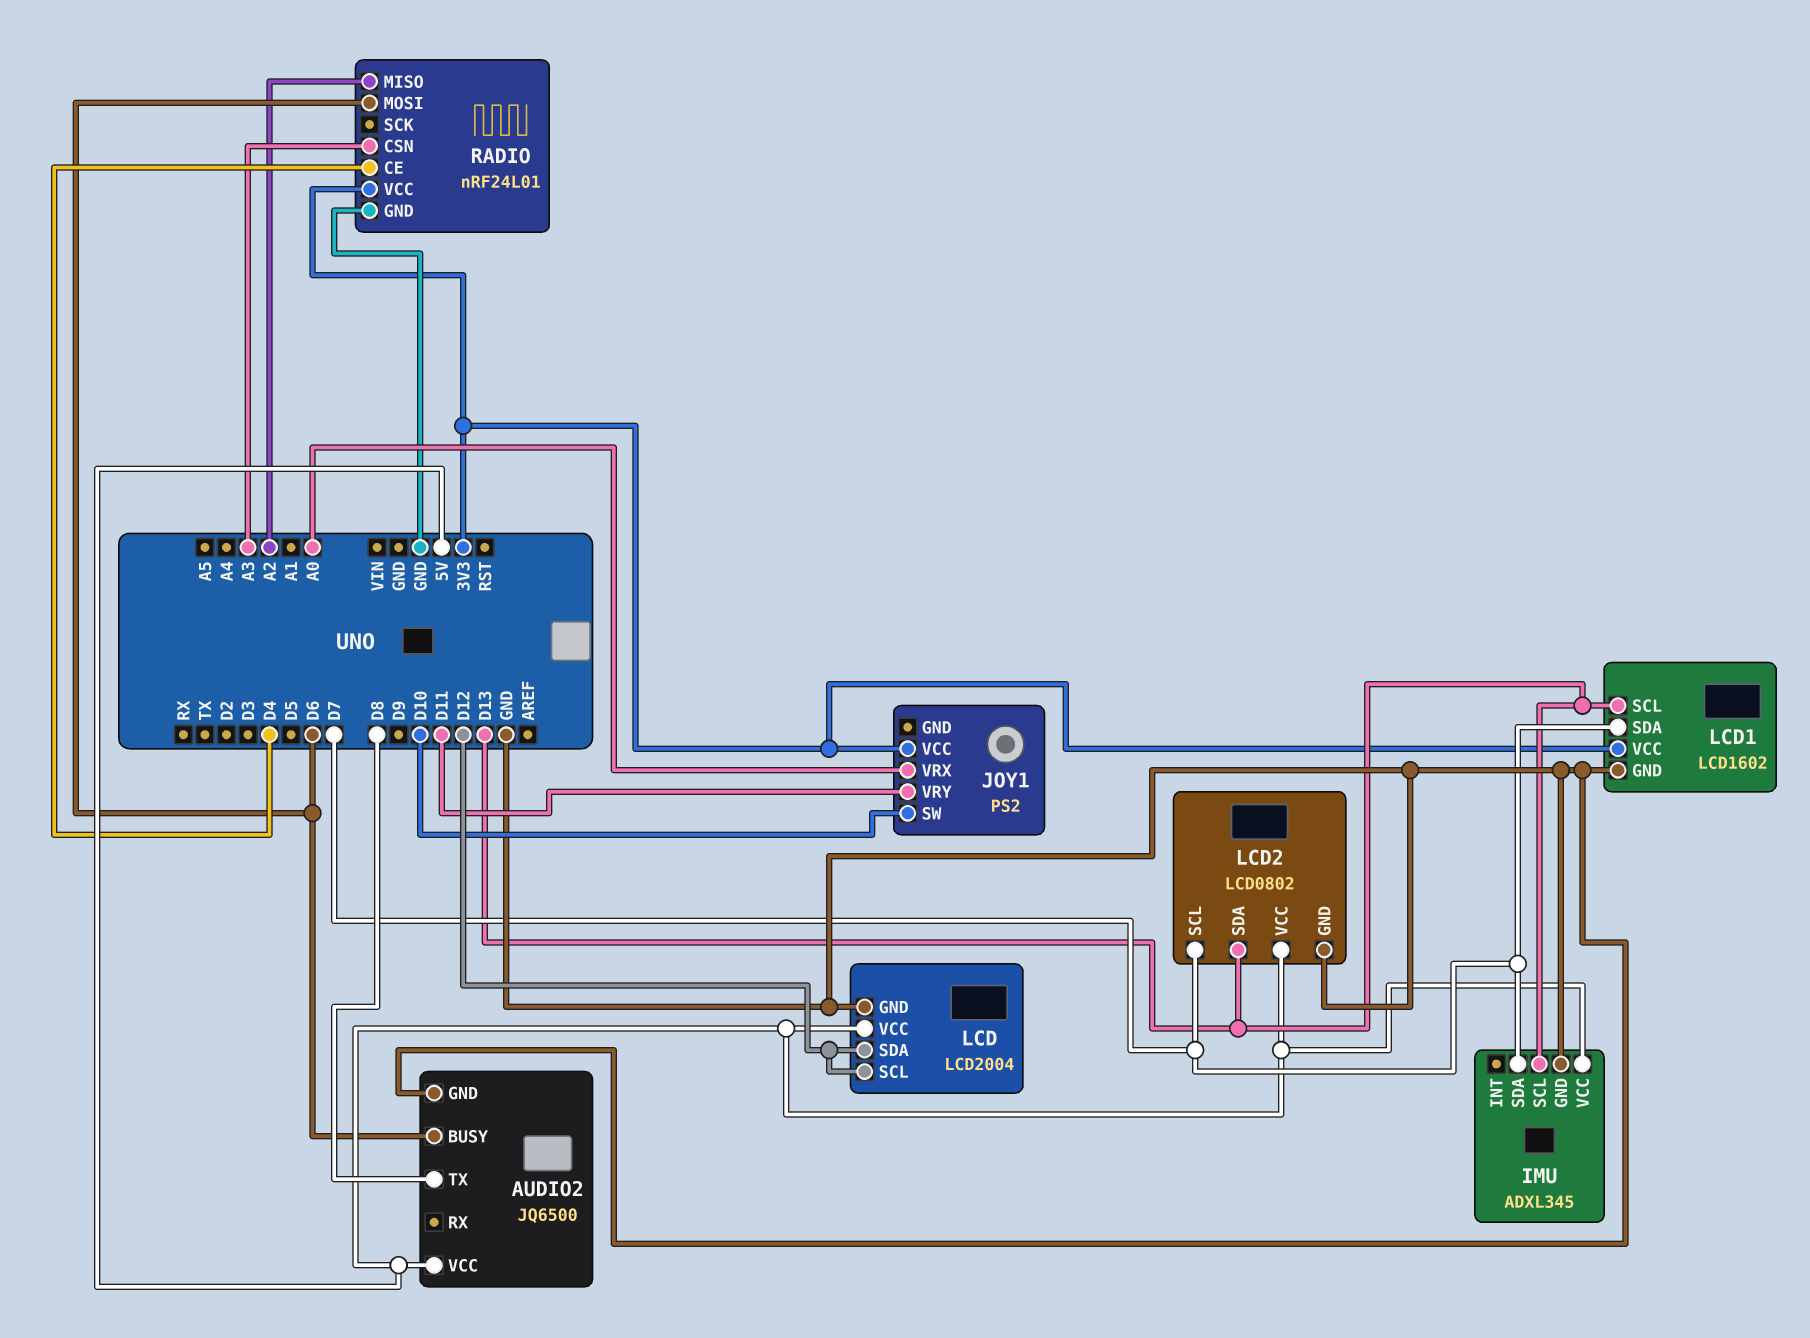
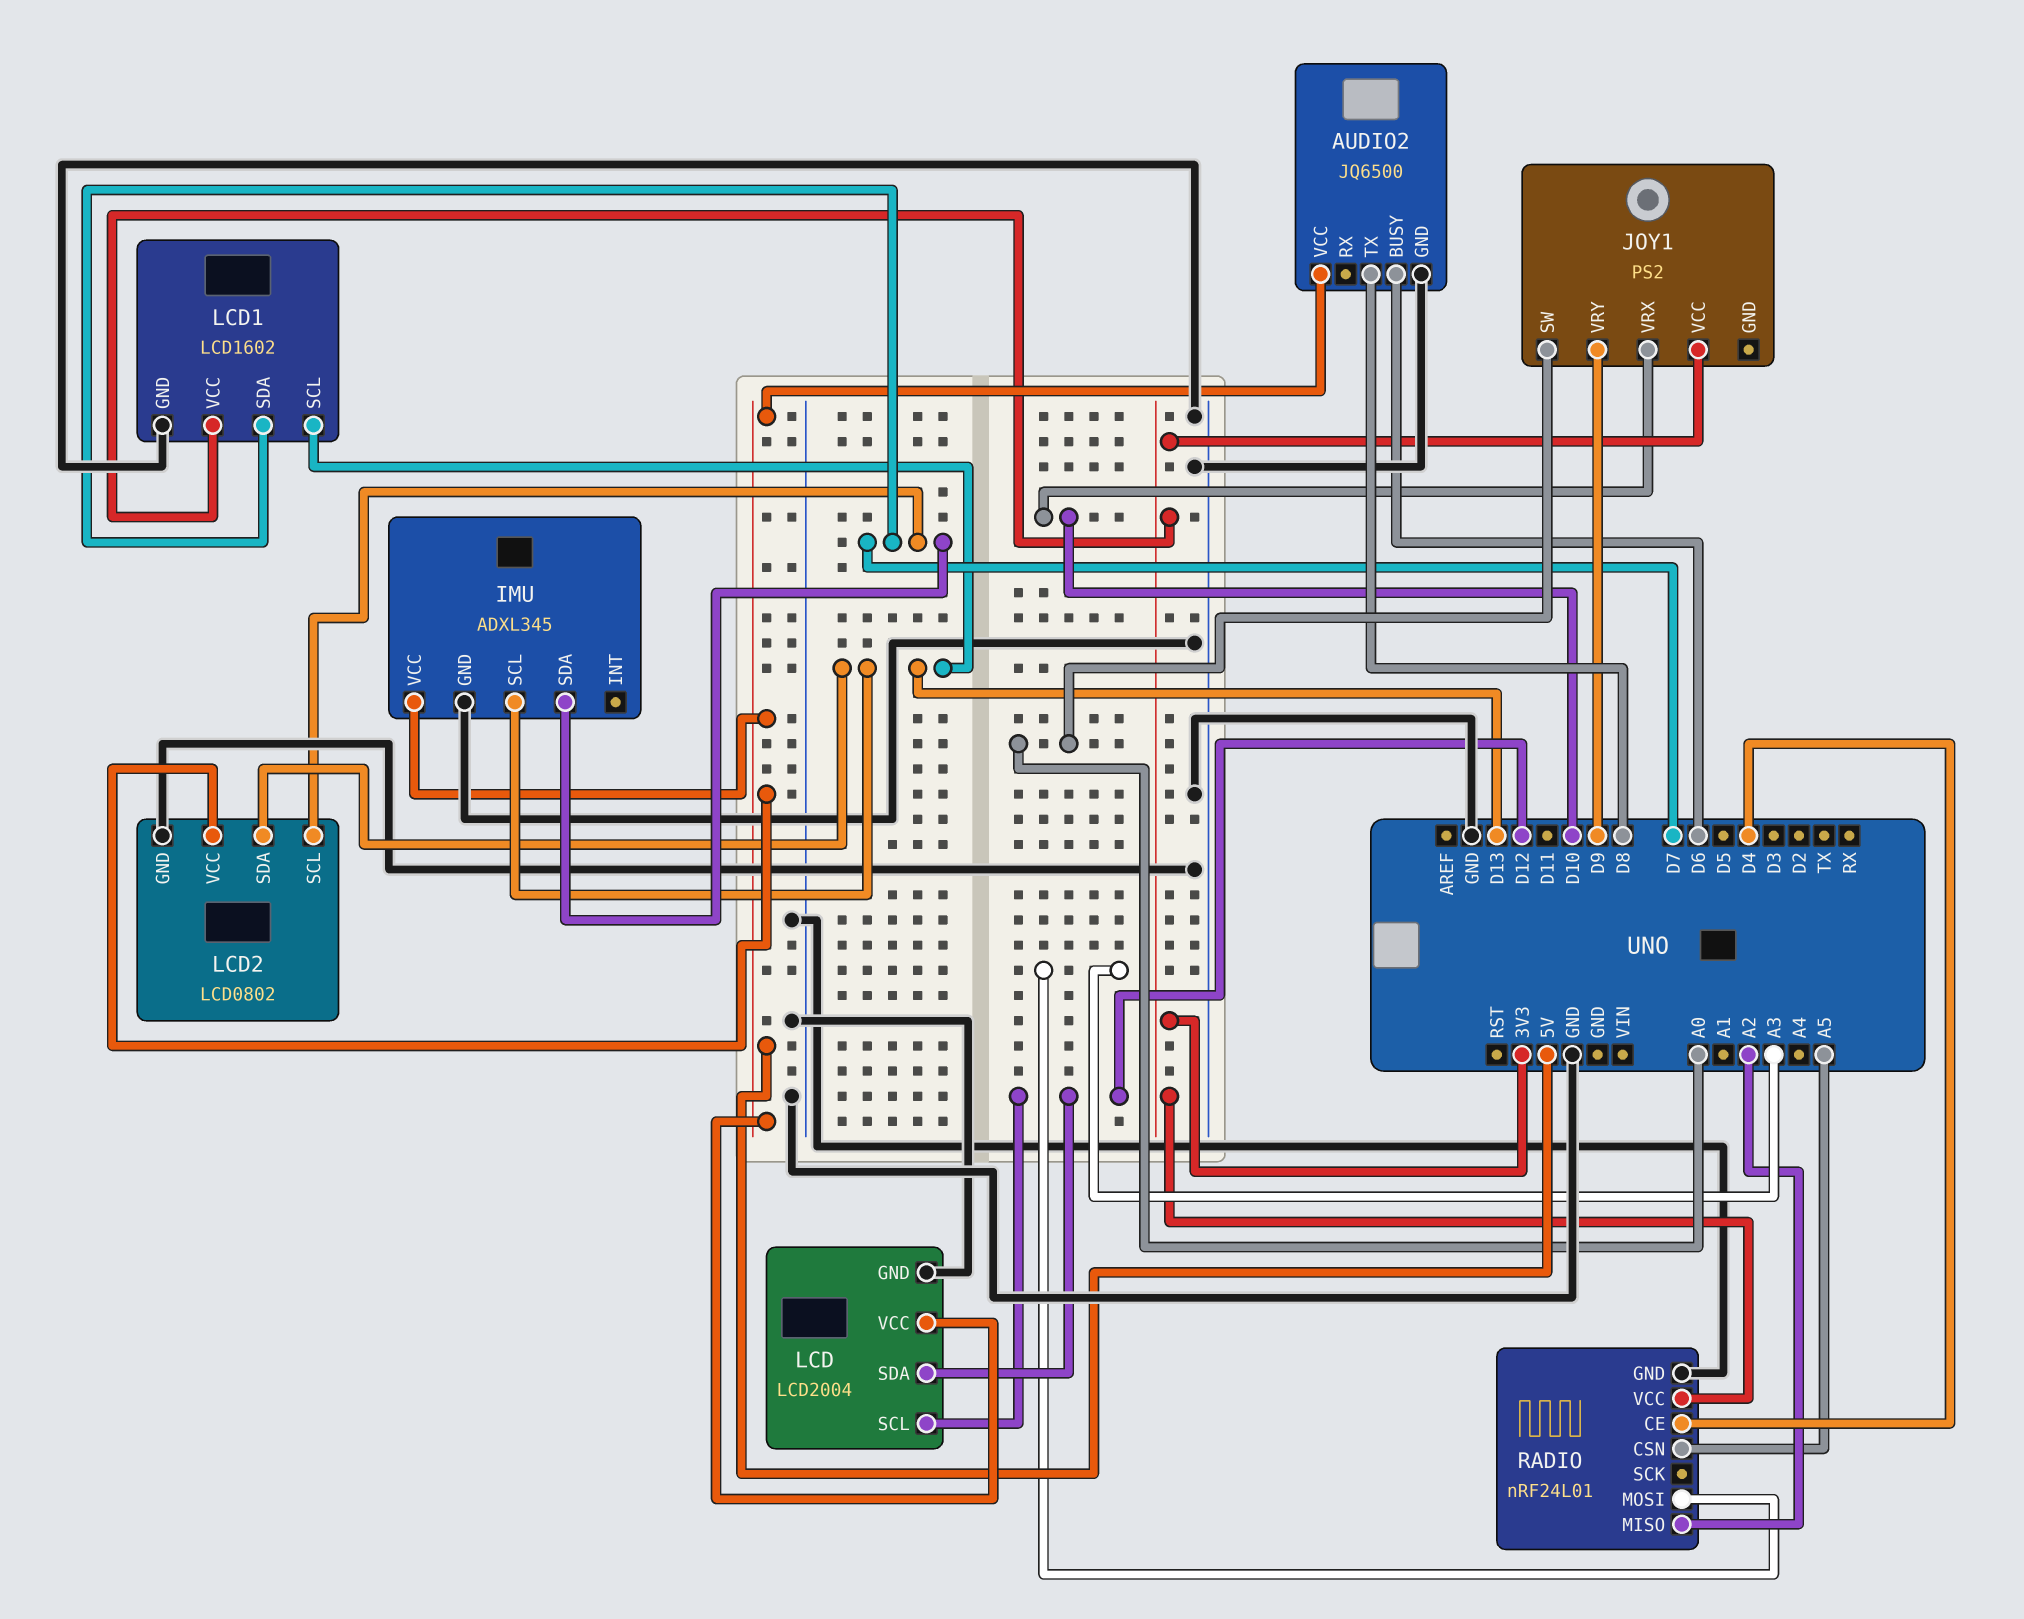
JOY1 pin SW: D10 -> A0
JOY1 pin VRX: A0 -> D10
JOY1 pin VRY: D11 -> D9
RADIO pin CSN: A3 -> A5
RADIO pin MOSI: D6 -> A3

